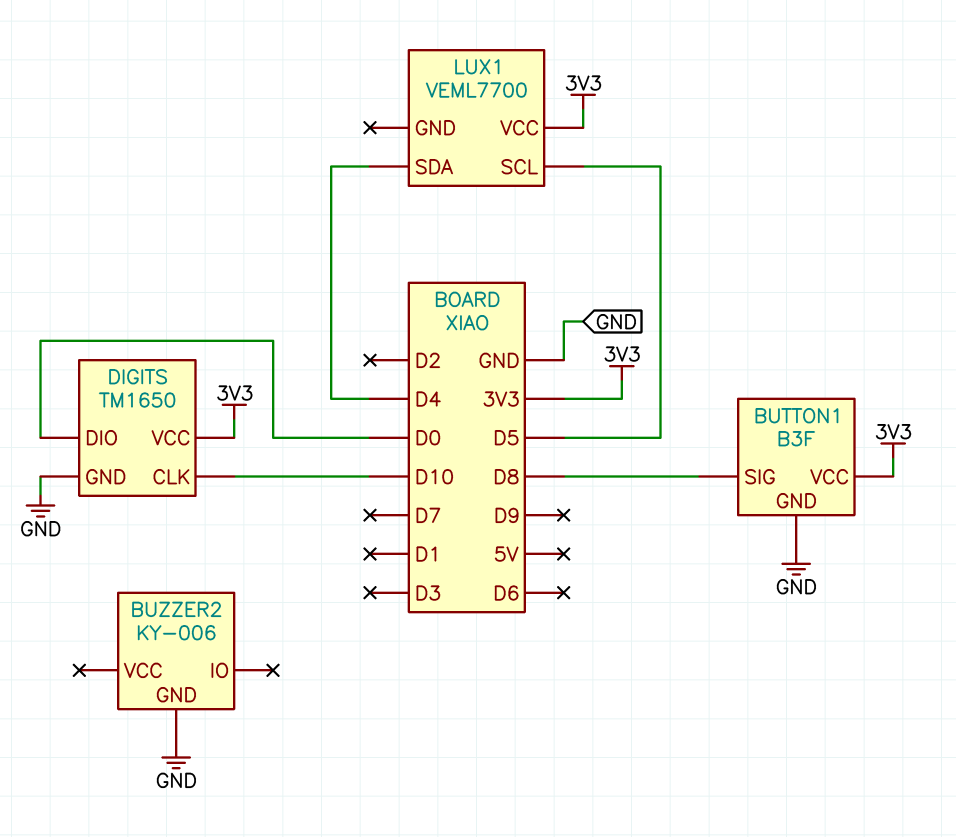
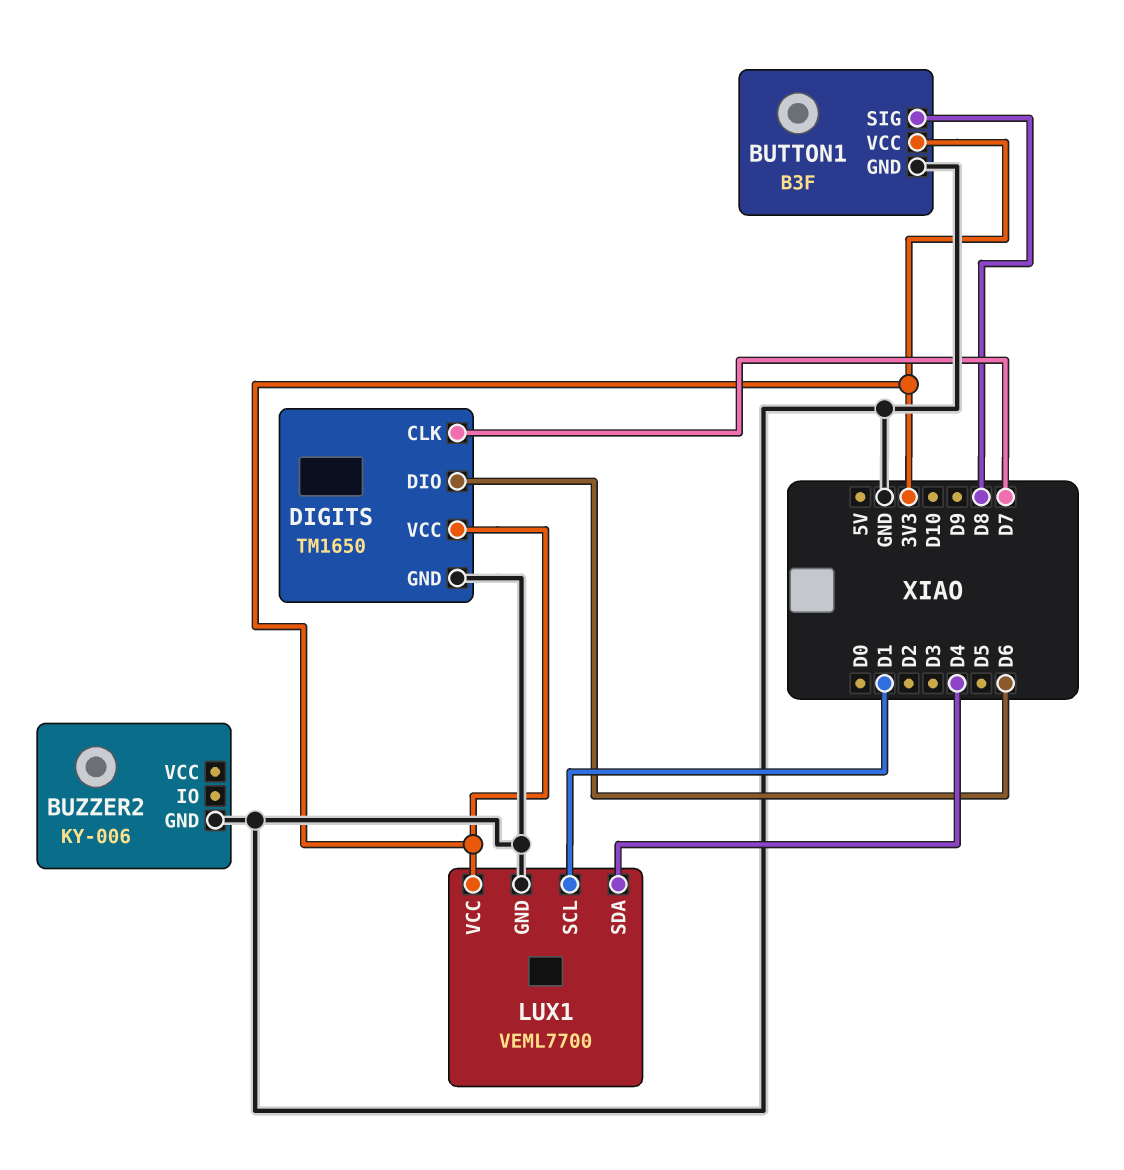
DIGITS pin CLK: D10 -> D7
DIGITS pin DIO: D0 -> D6
LUX1 pin GND: none -> GND
LUX1 pin SCL: D5 -> D1

